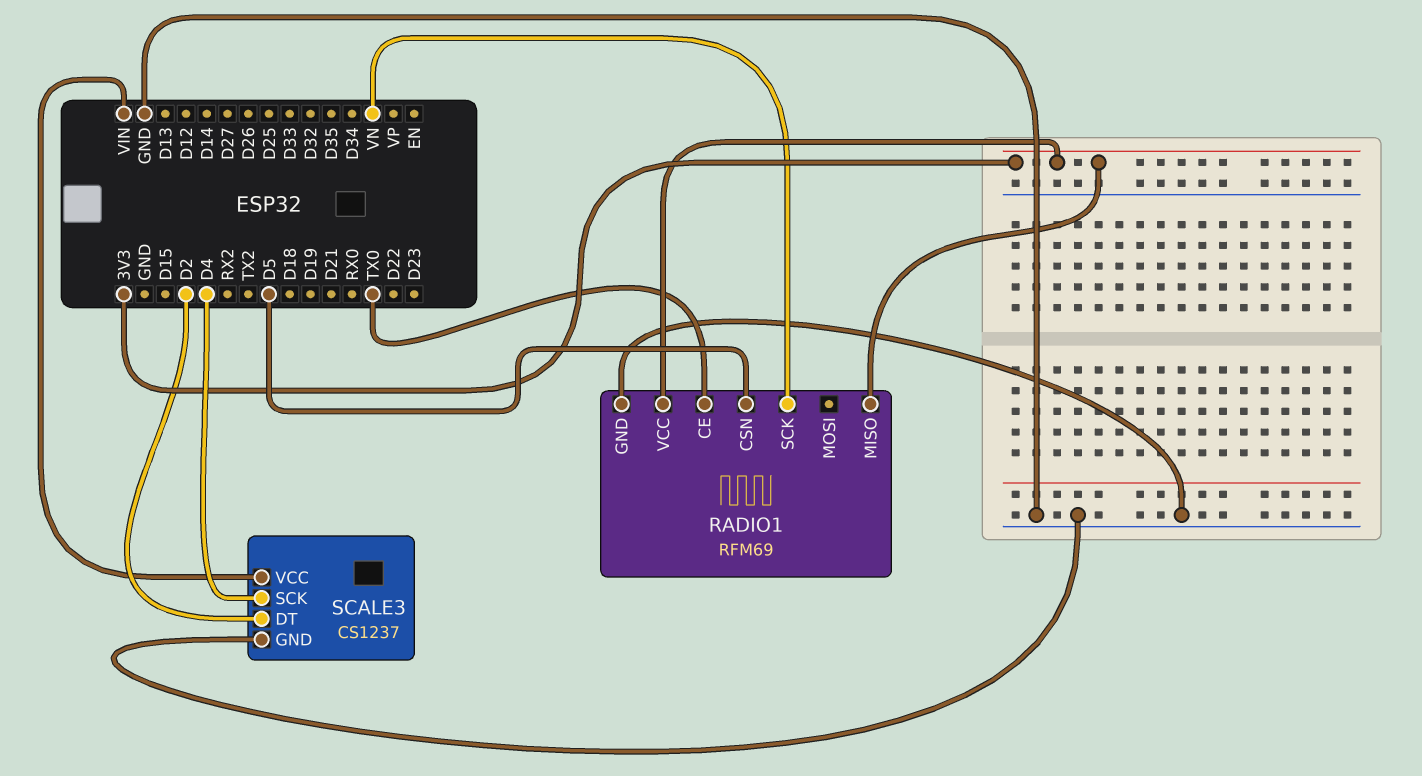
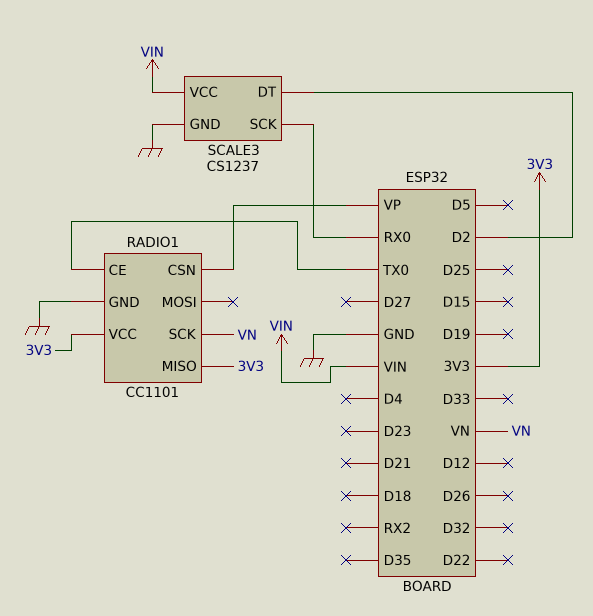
RADIO1: RFM69 -> CC1101
RADIO1 pin CSN: D5 -> VP
SCALE3 pin SCK: D4 -> RX0

